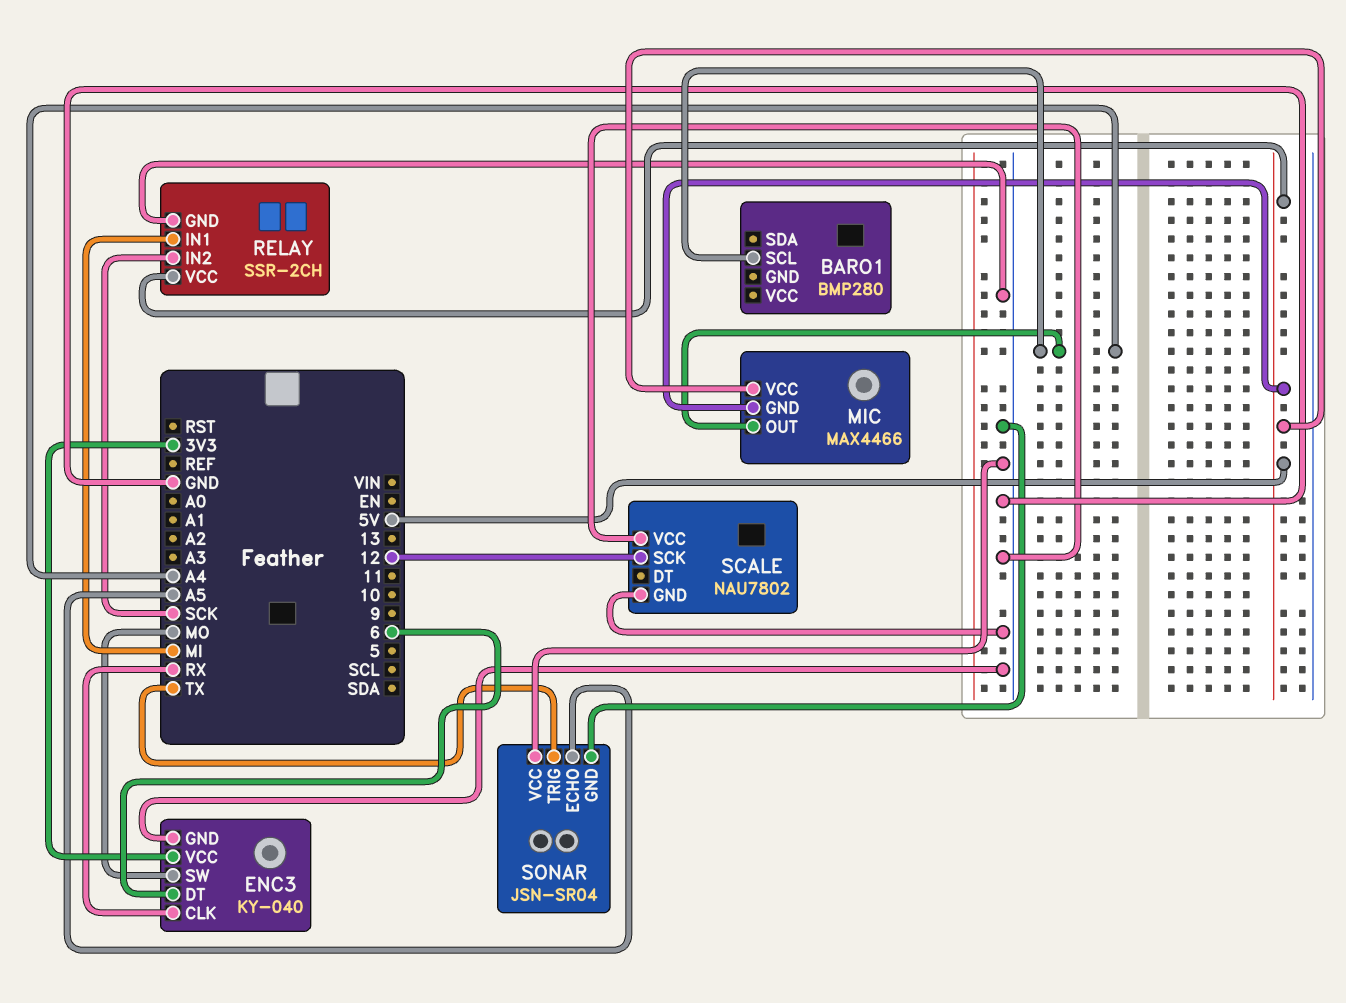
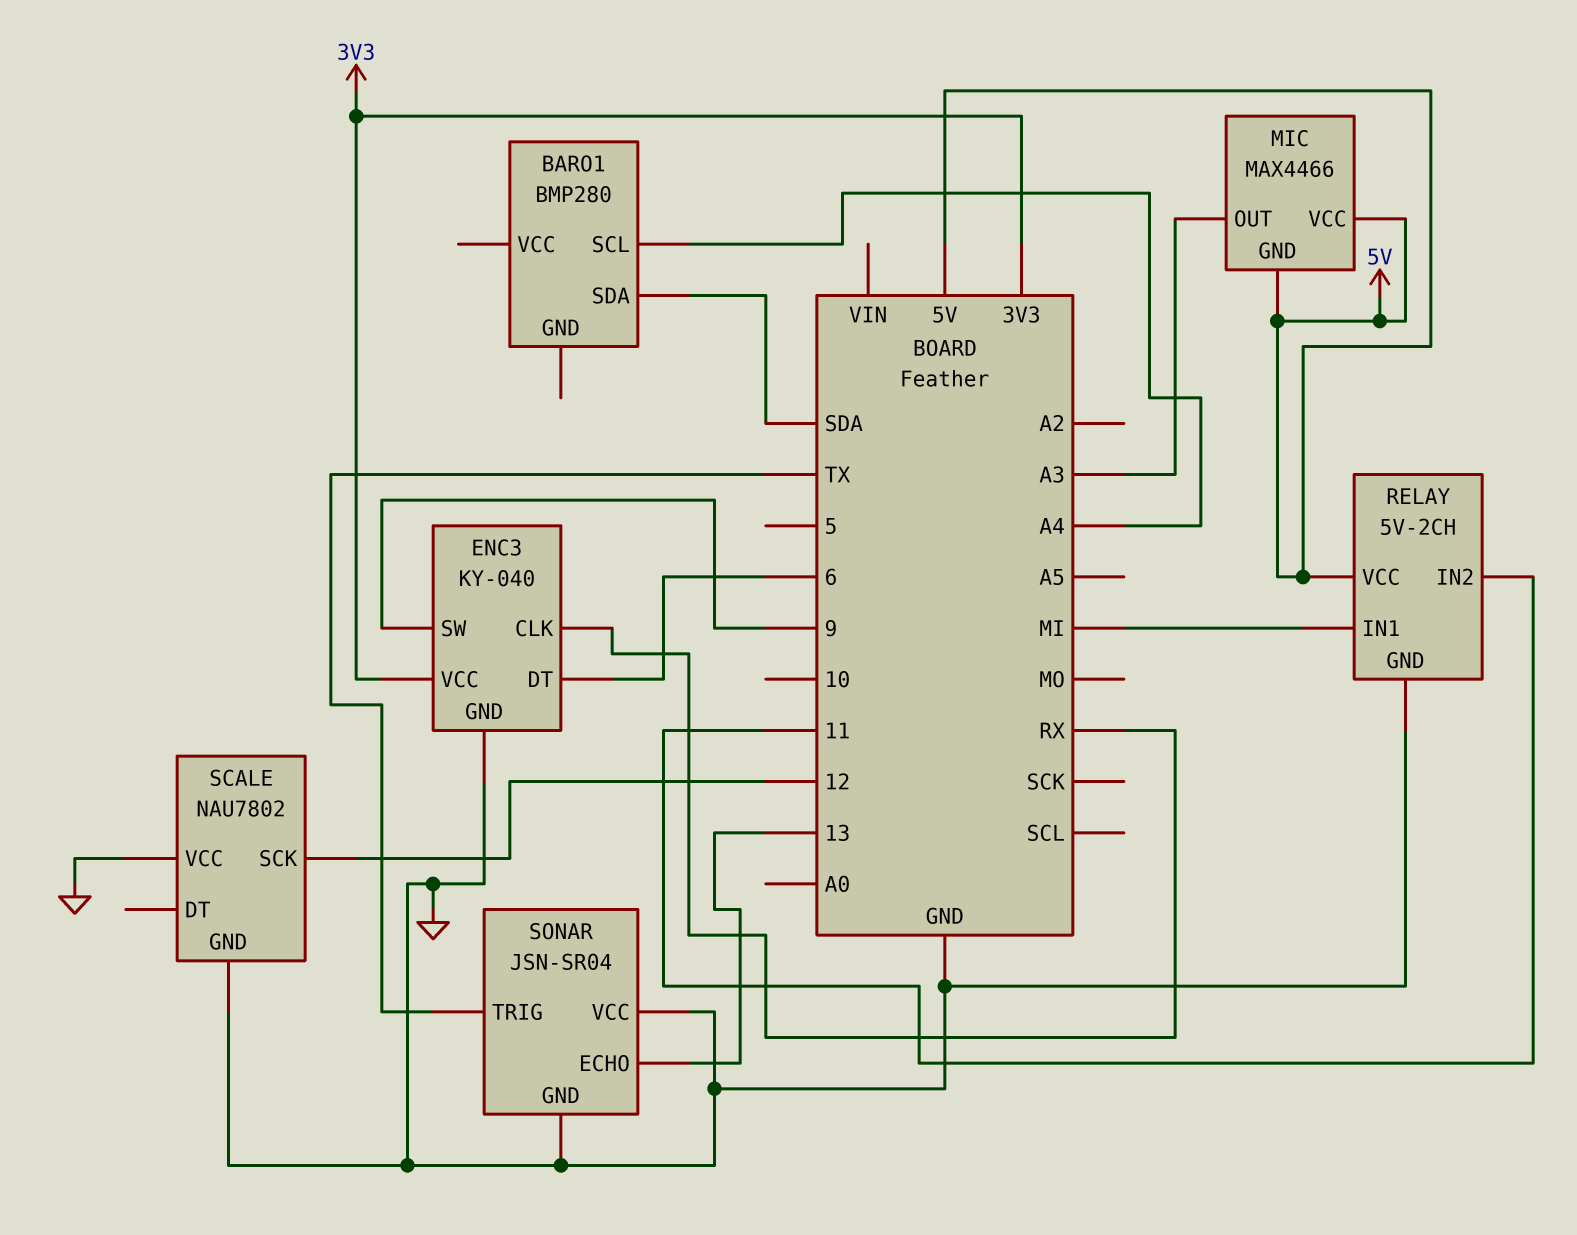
BARO1 pin SDA: none -> SDA
ENC3 pin SW: MO -> 9
MIC pin OUT: A4 -> A3
RELAY: SSR-2CH -> 5V-2CH
RELAY pin IN2: SCK -> 11
SONAR pin ECHO: A5 -> 13

